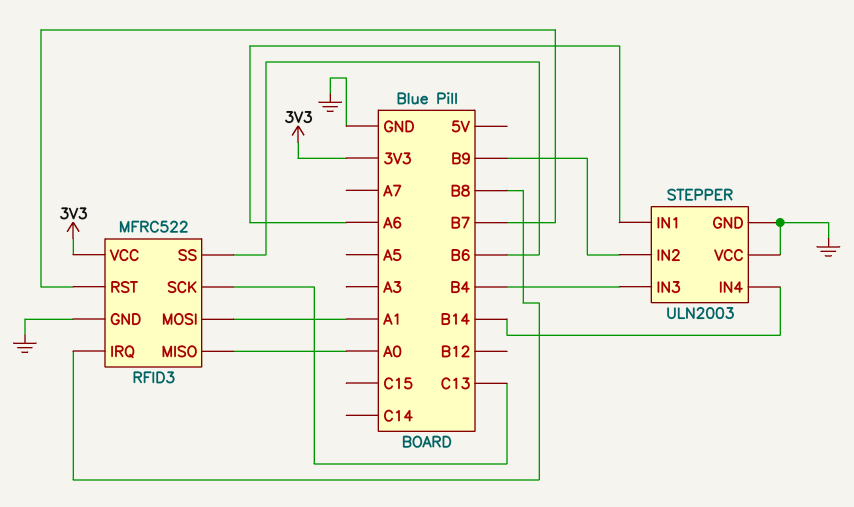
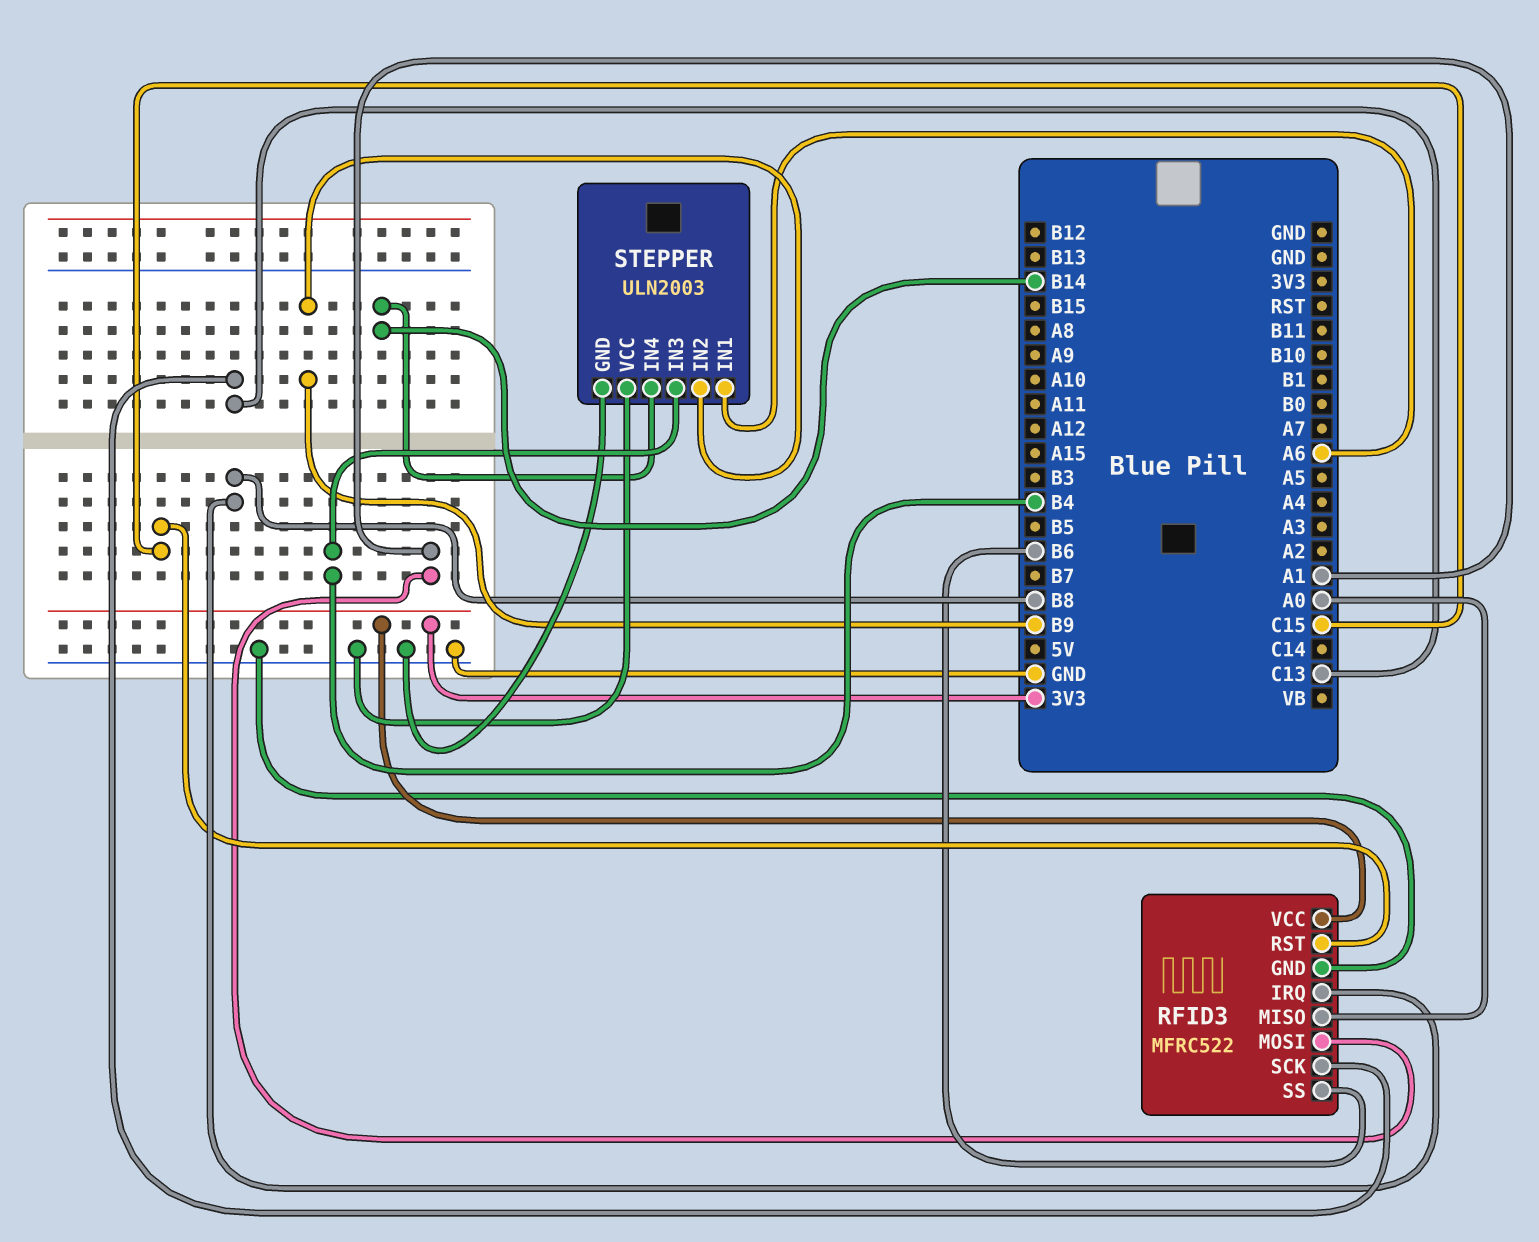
RFID3 pin RST: B7 -> C15

